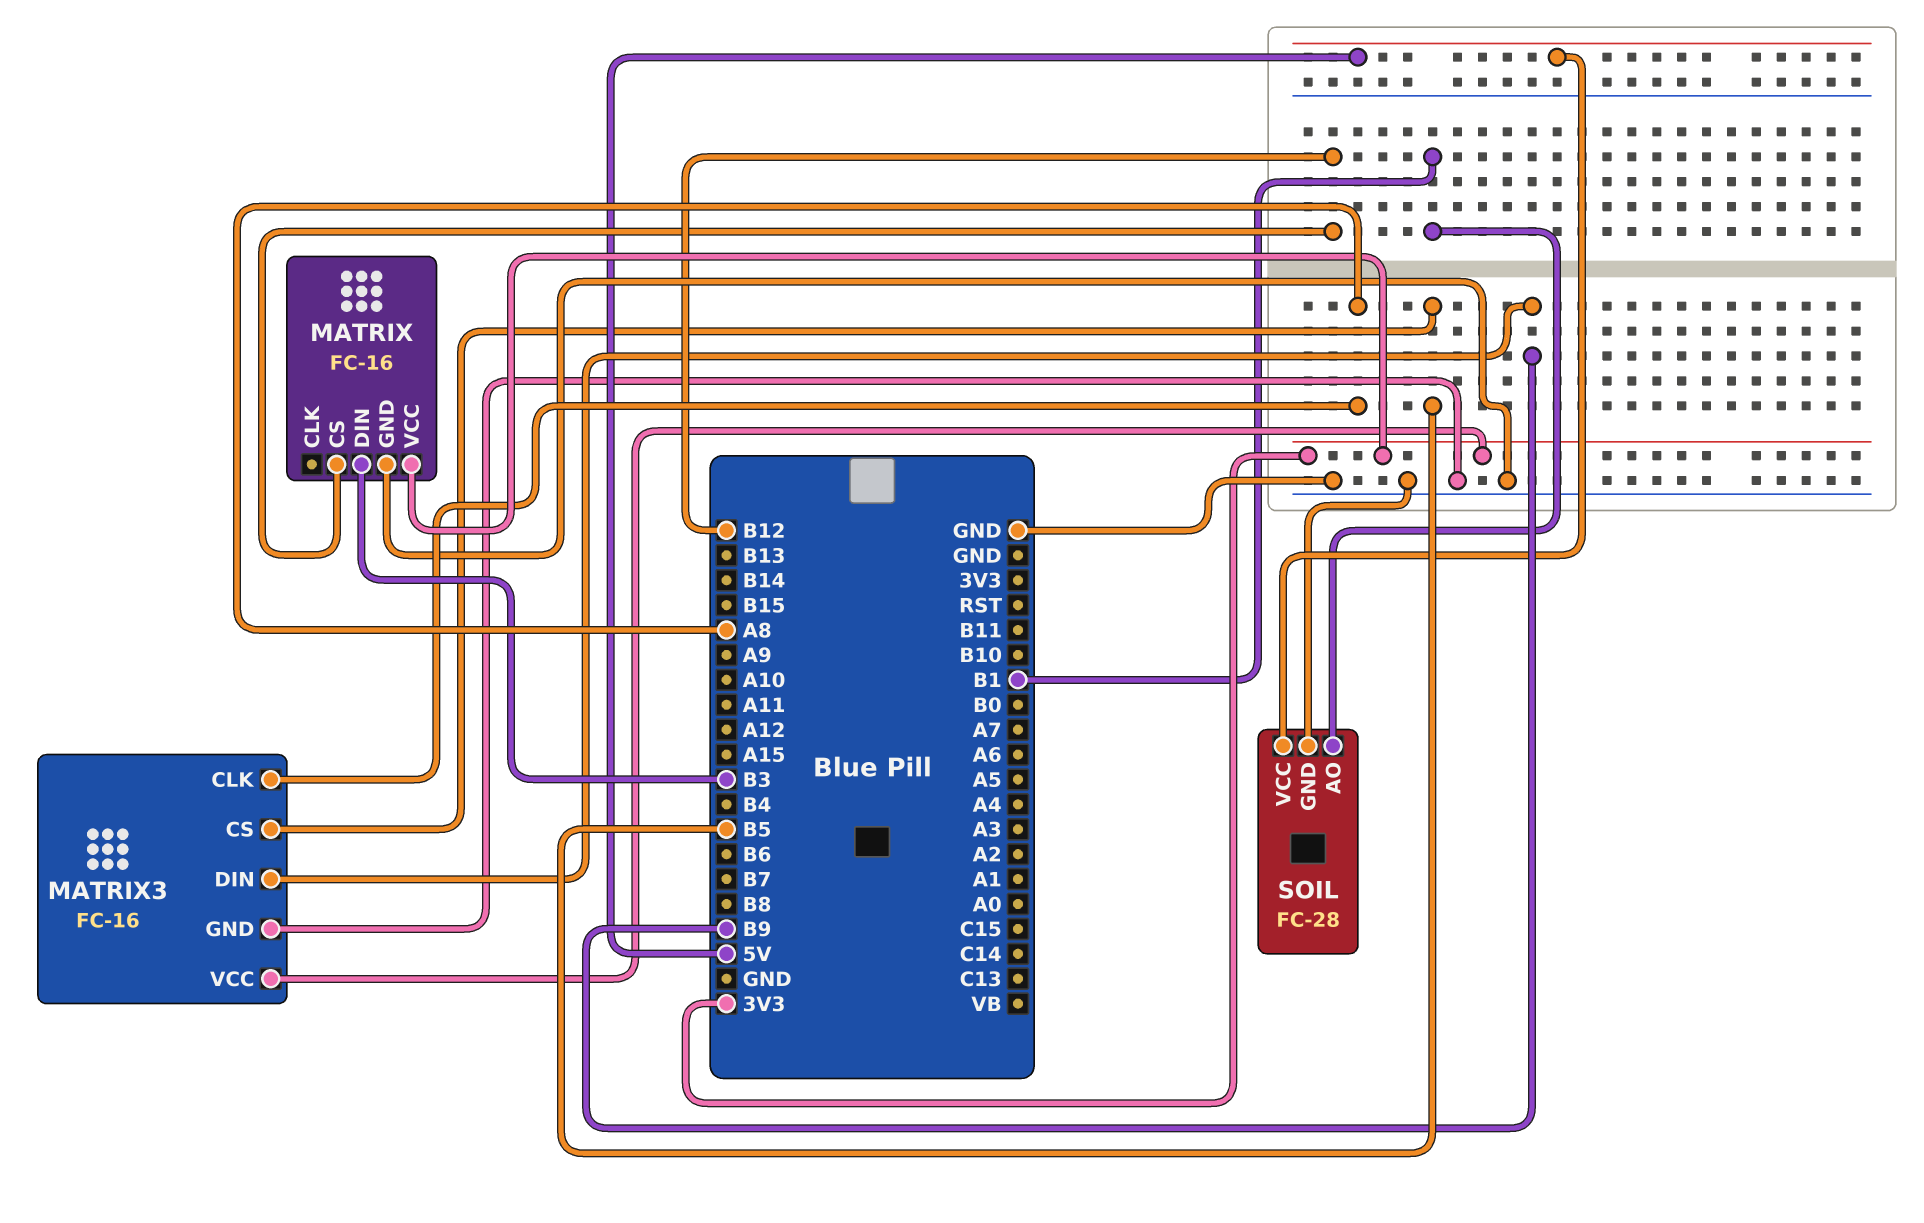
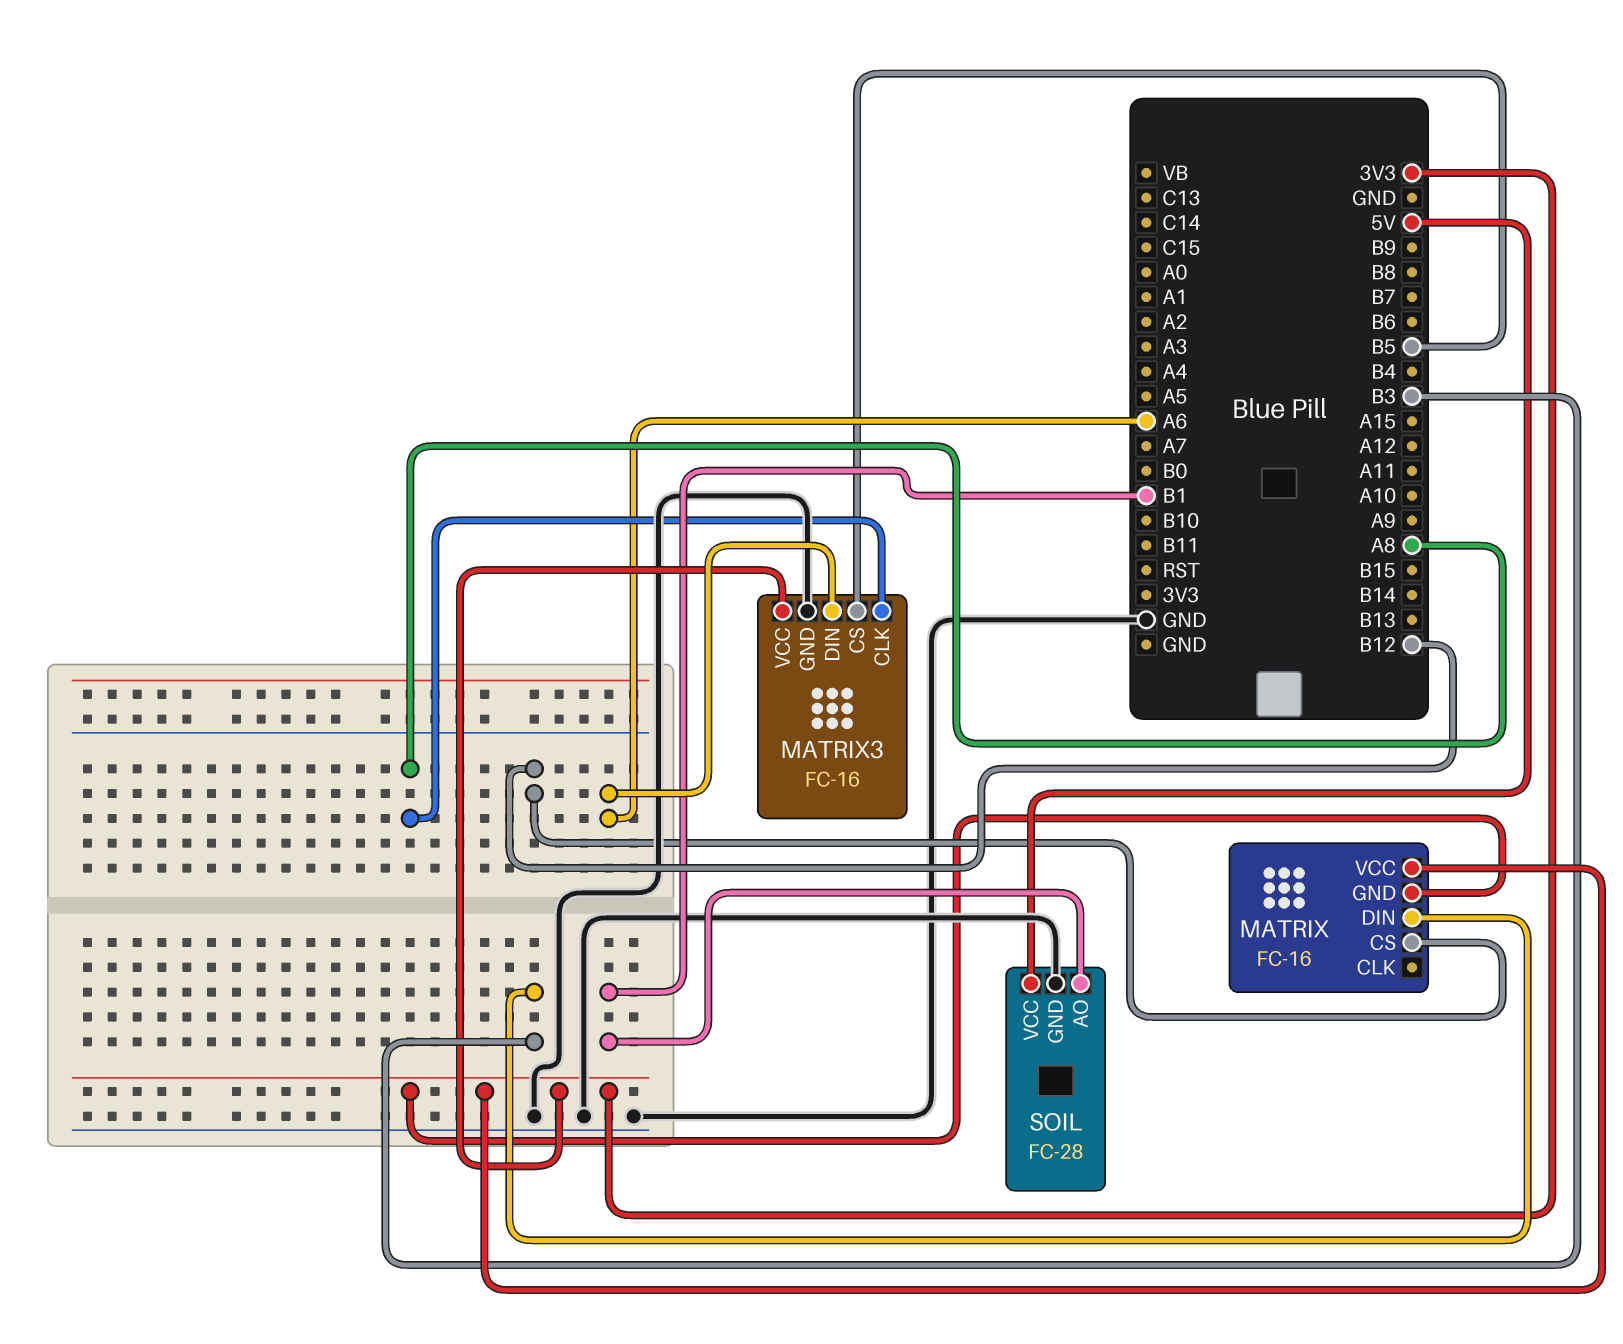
MATRIX pin GND: GND -> 3V3
MATRIX3 pin DIN: B9 -> A6

